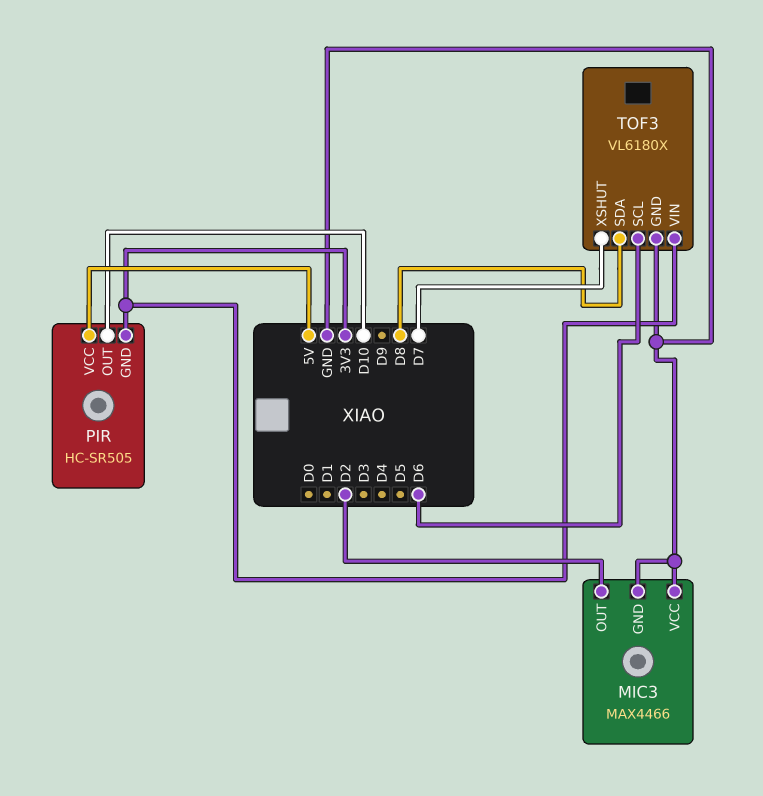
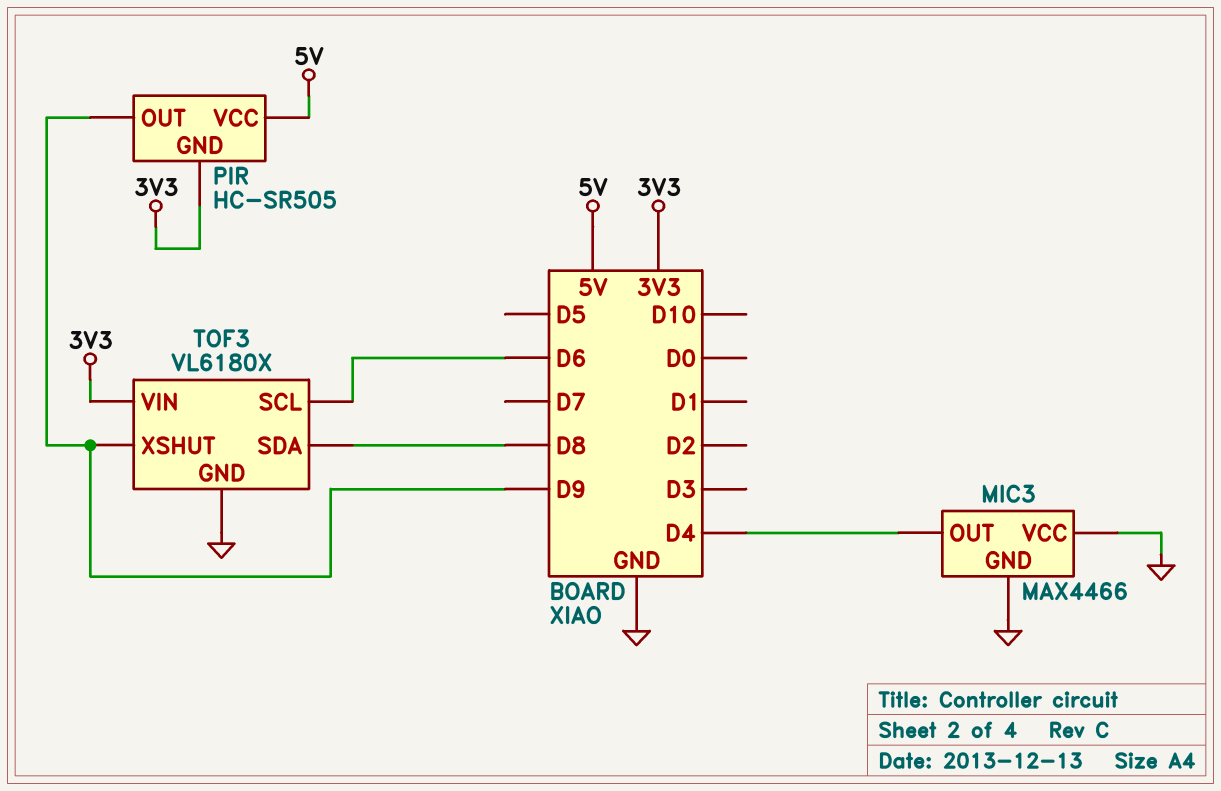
MIC3 pin OUT: D2 -> D4
PIR pin OUT: D10 -> D9
TOF3 pin XSHUT: D7 -> D9

